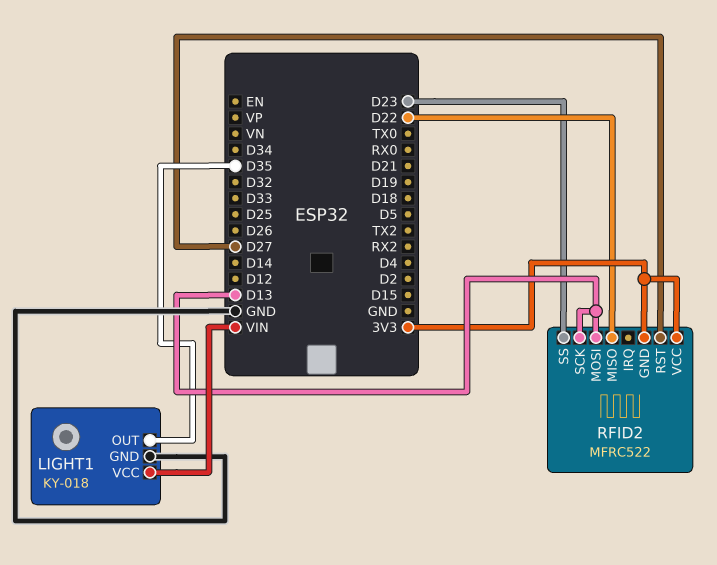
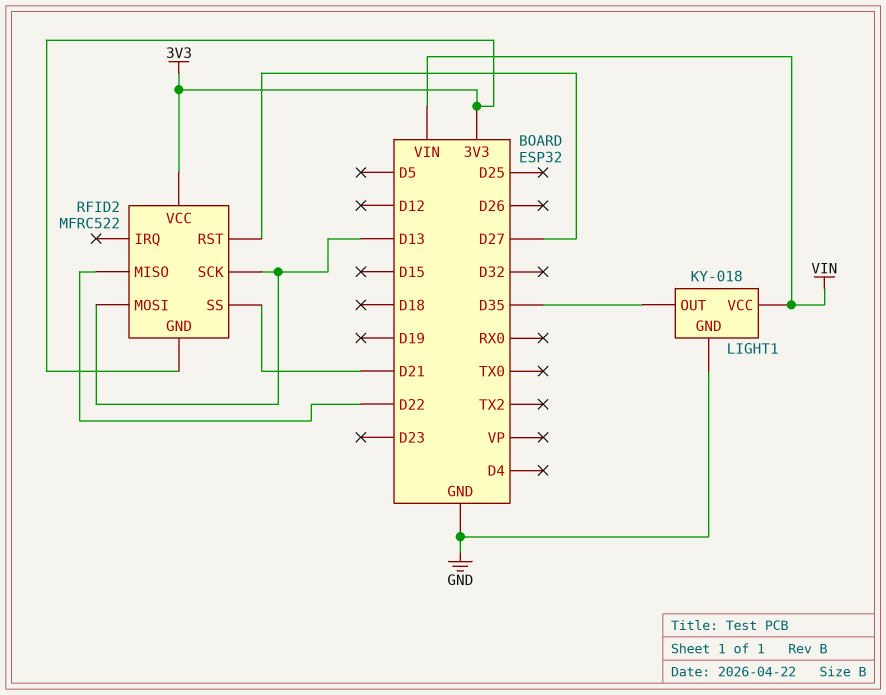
RFID2 pin SS: D23 -> D21

